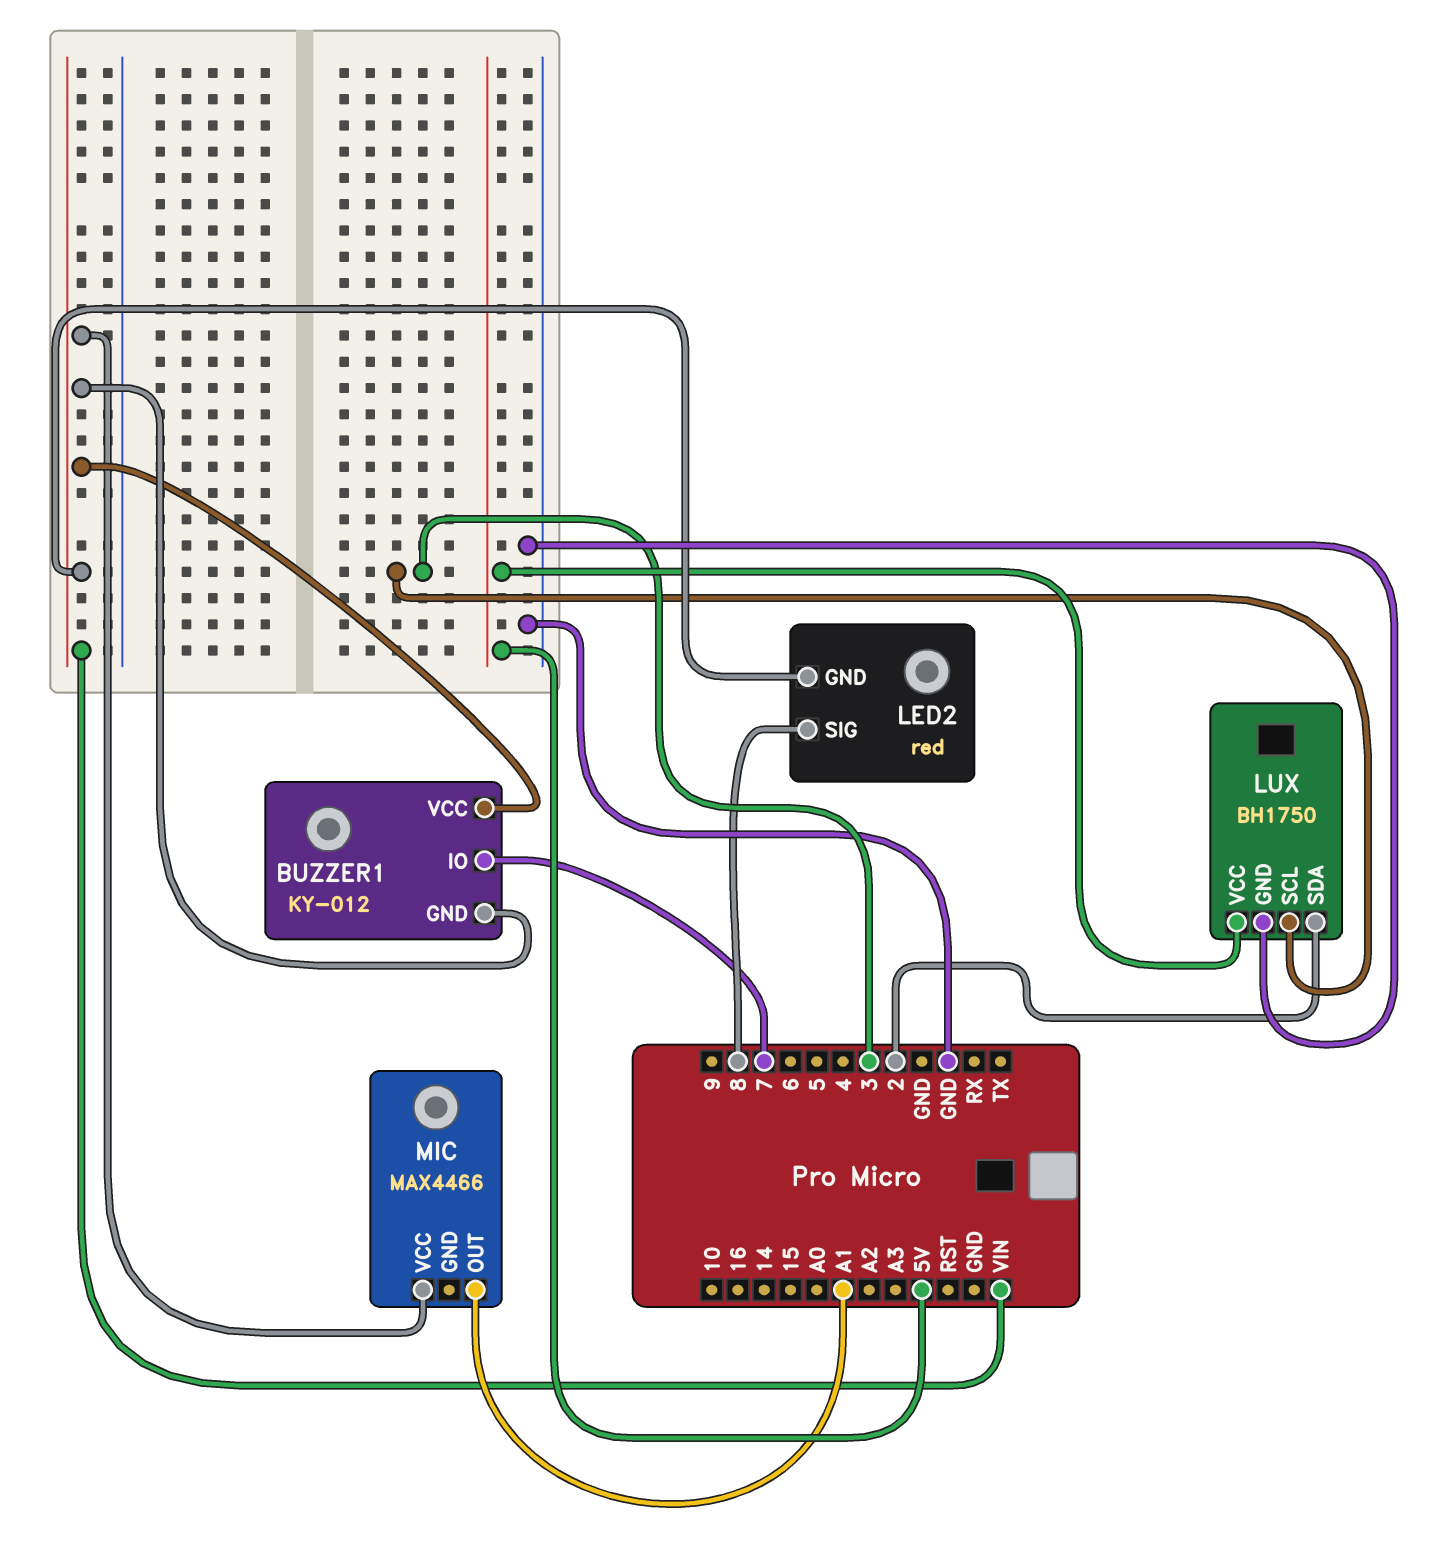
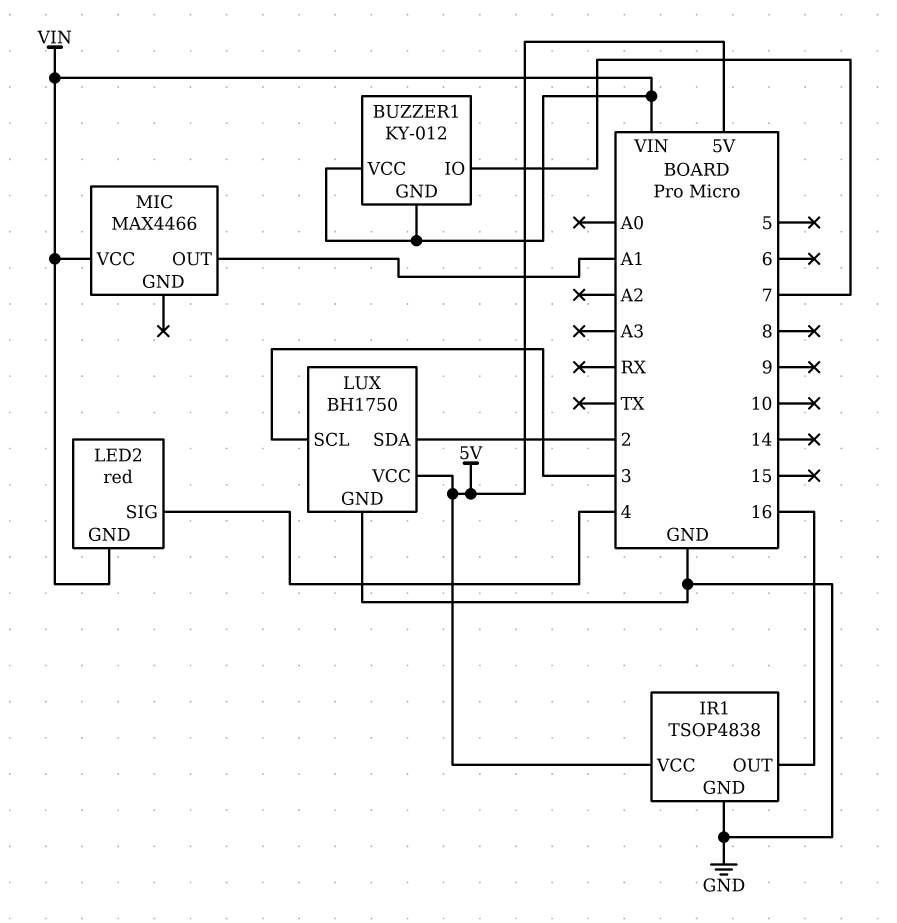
IR1: none -> TSOP4838
IR1 pin GND: none -> GND
IR1 pin OUT: none -> 16
IR1 pin VCC: none -> 5V
LED2 pin SIG: 8 -> 4

